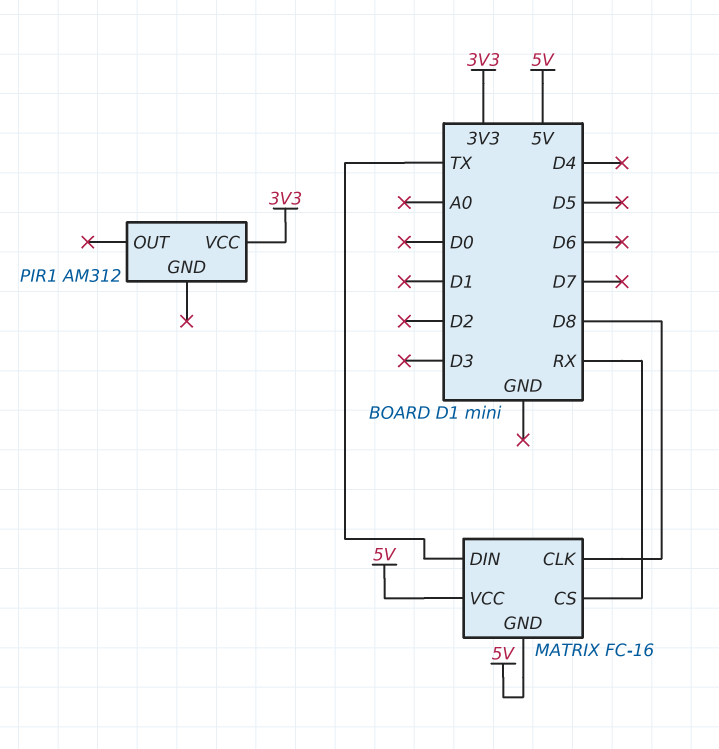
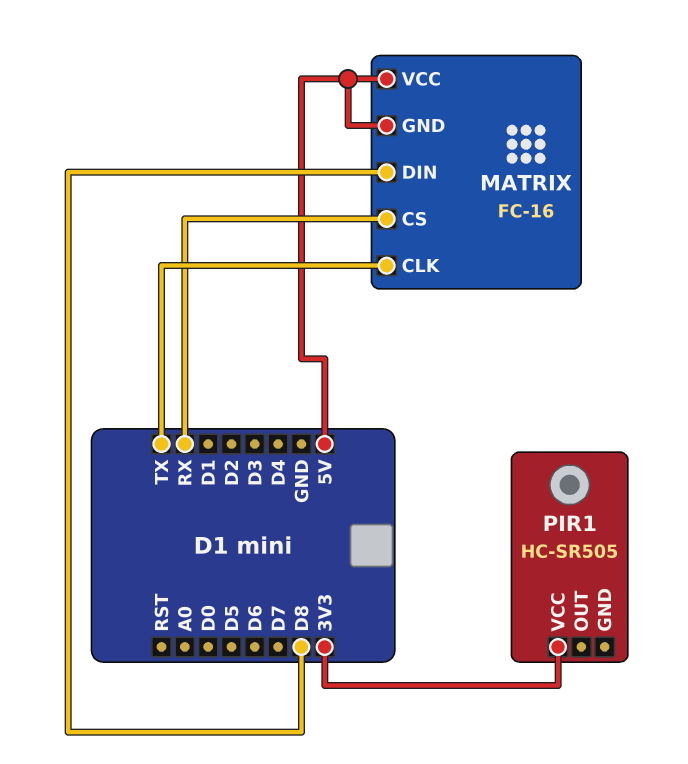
MATRIX pin CLK: D8 -> TX
MATRIX pin DIN: TX -> D8
PIR1: AM312 -> HC-SR505

